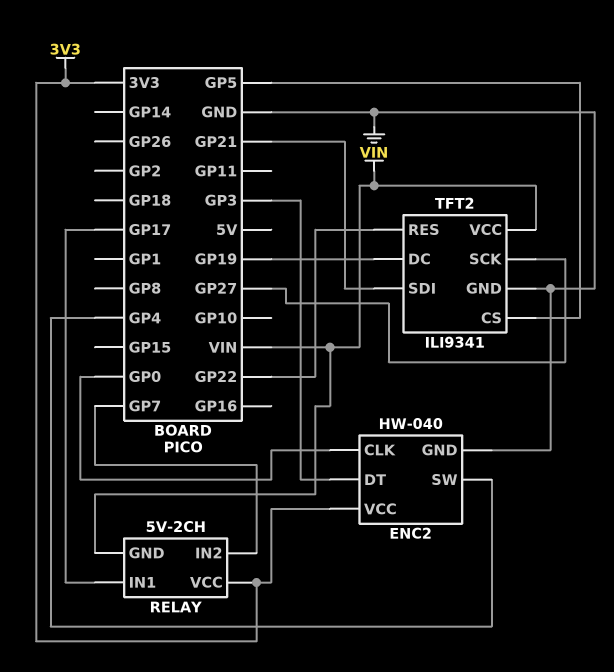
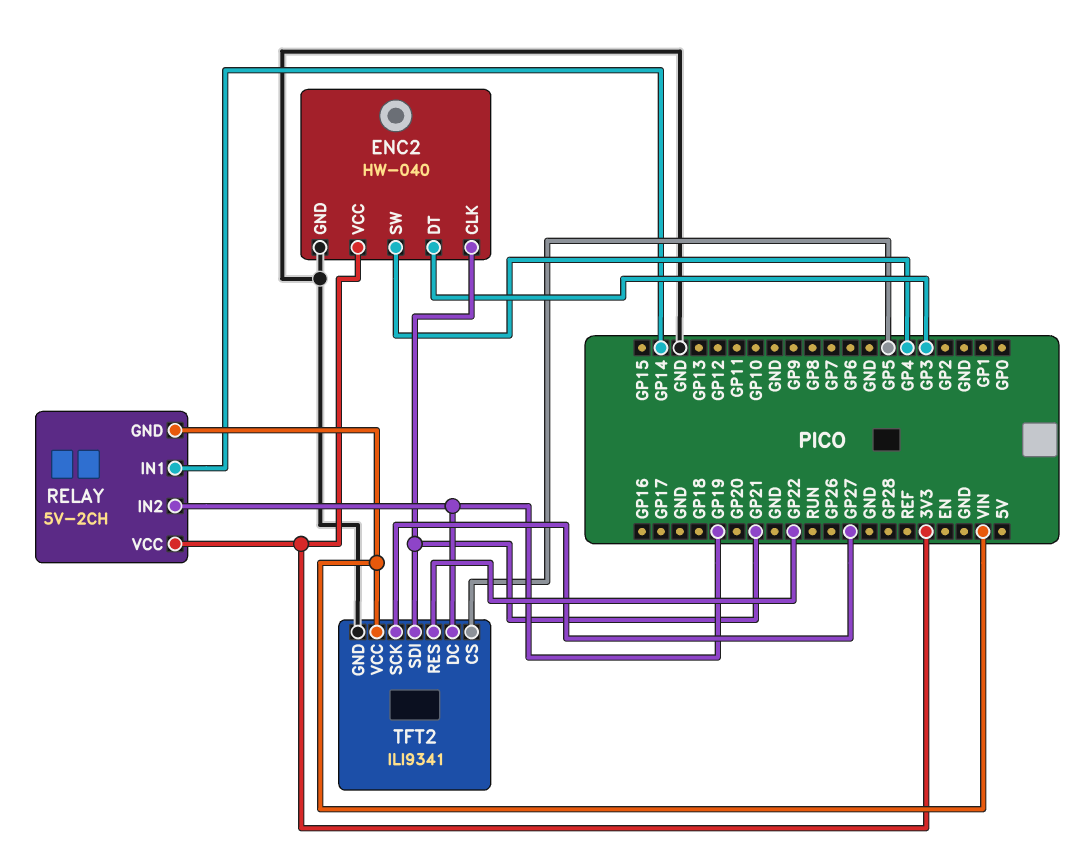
ENC2 pin CLK: GP0 -> GP21
RELAY pin IN1: GP17 -> GP14
RELAY pin IN2: GP7 -> GP19

